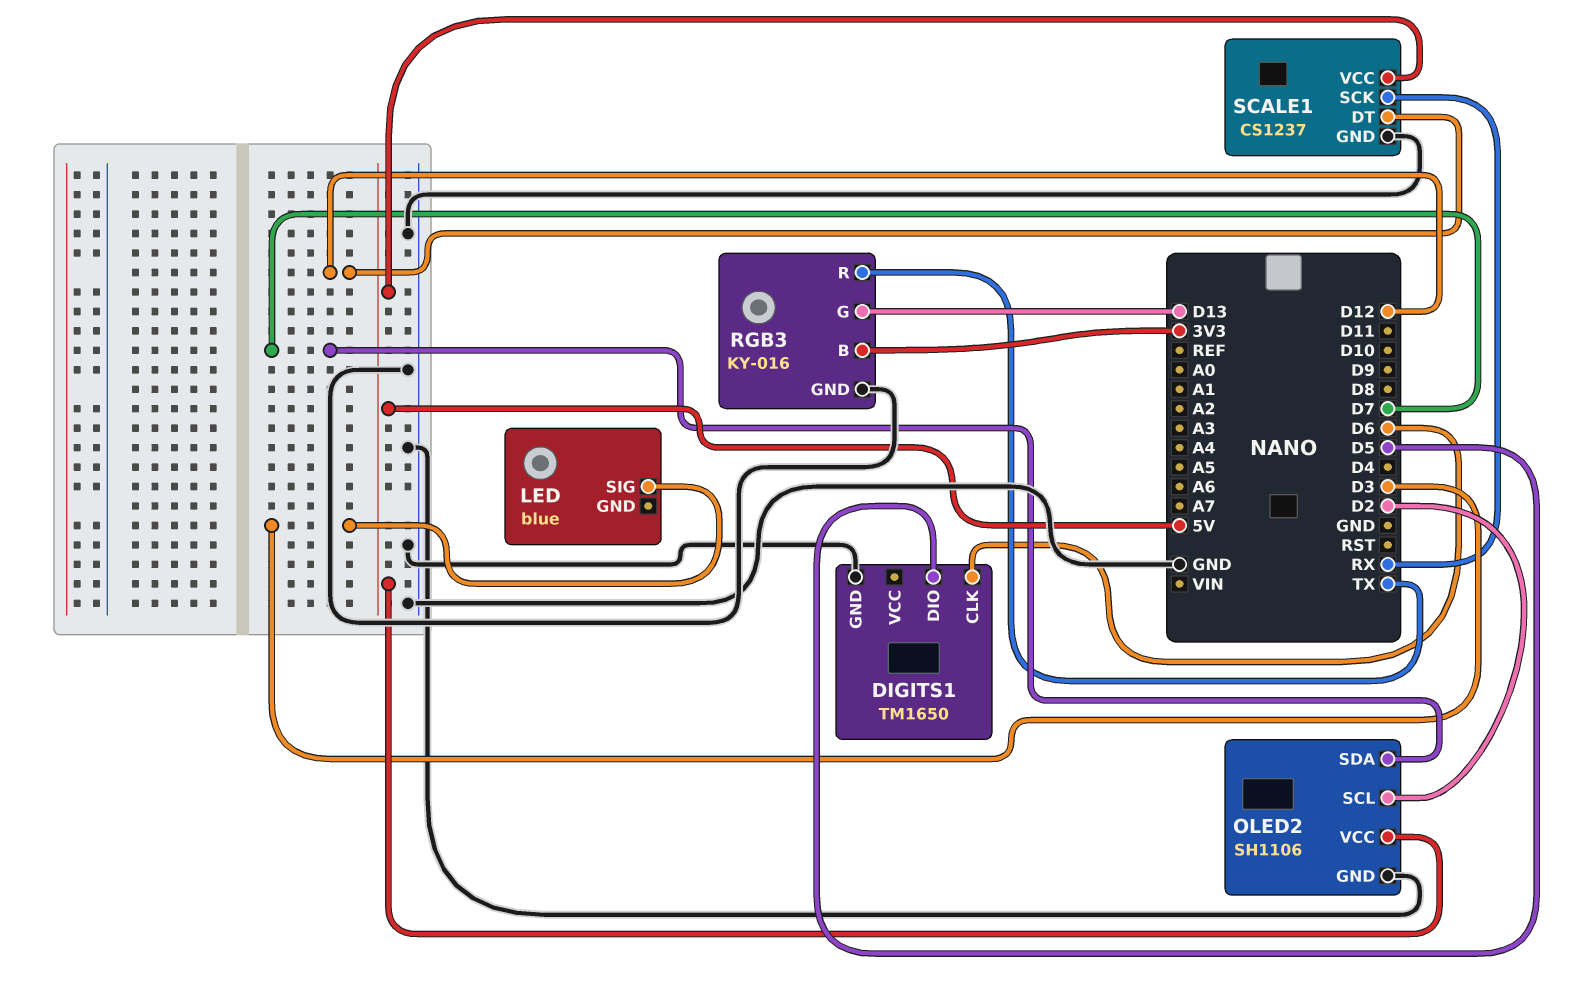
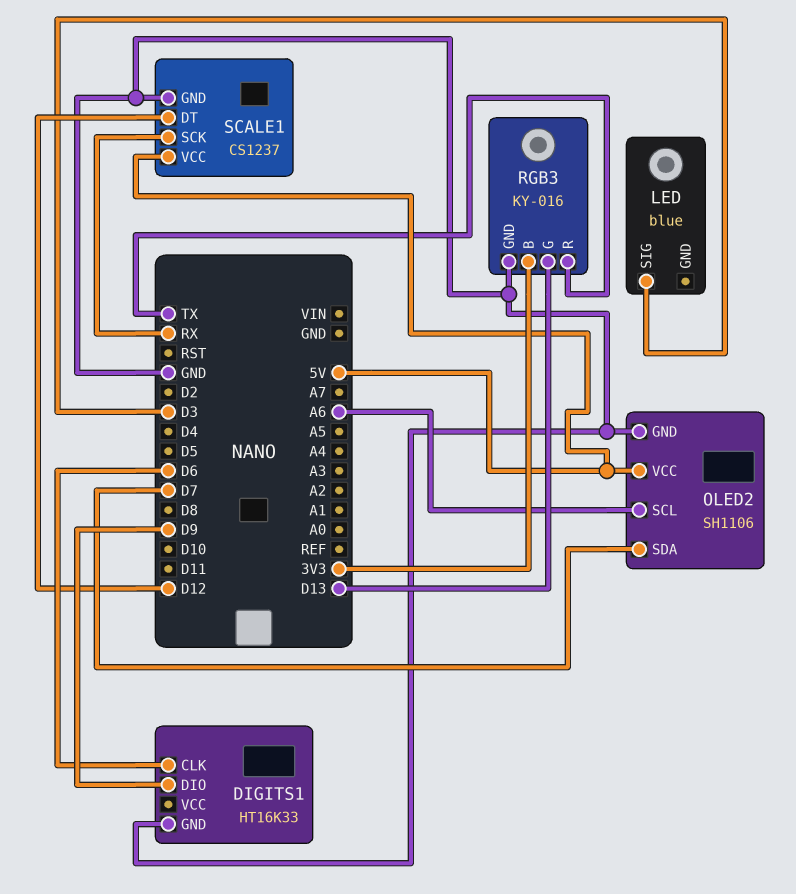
DIGITS1: TM1650 -> HT16K33
DIGITS1 pin DIO: D5 -> D9
OLED2 pin SCL: D2 -> A6

